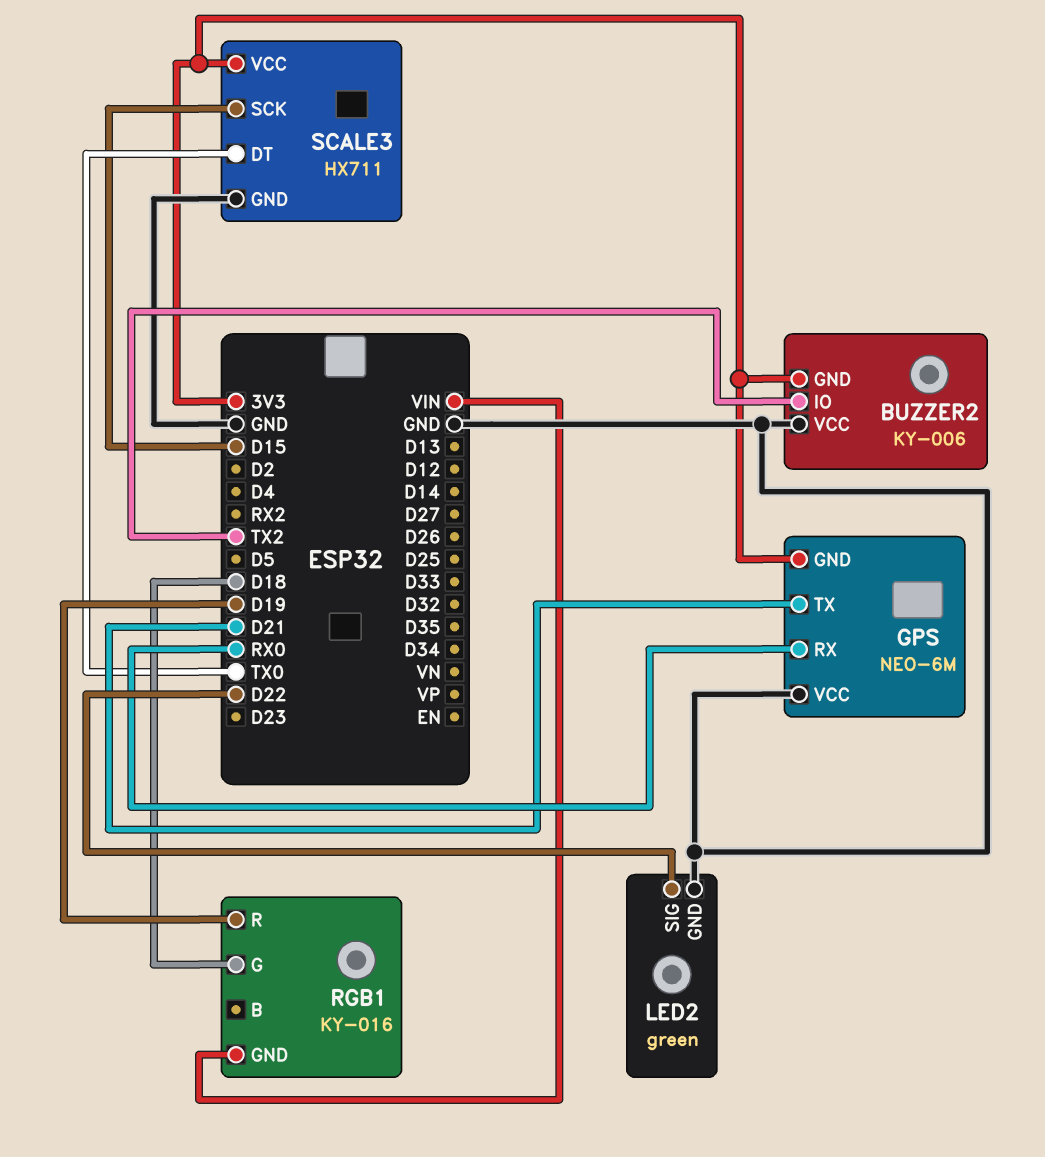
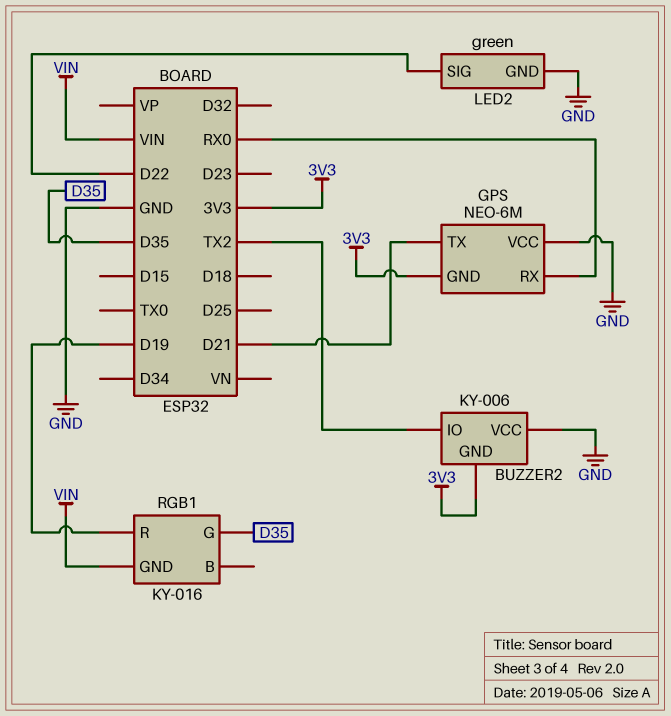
RGB1 pin G: D18 -> D35
SCALE3: HX711 -> none
SCALE3 pin DT: TX0 -> none
SCALE3 pin GND: GND -> none
SCALE3 pin SCK: D15 -> none
SCALE3 pin VCC: 3V3 -> none

